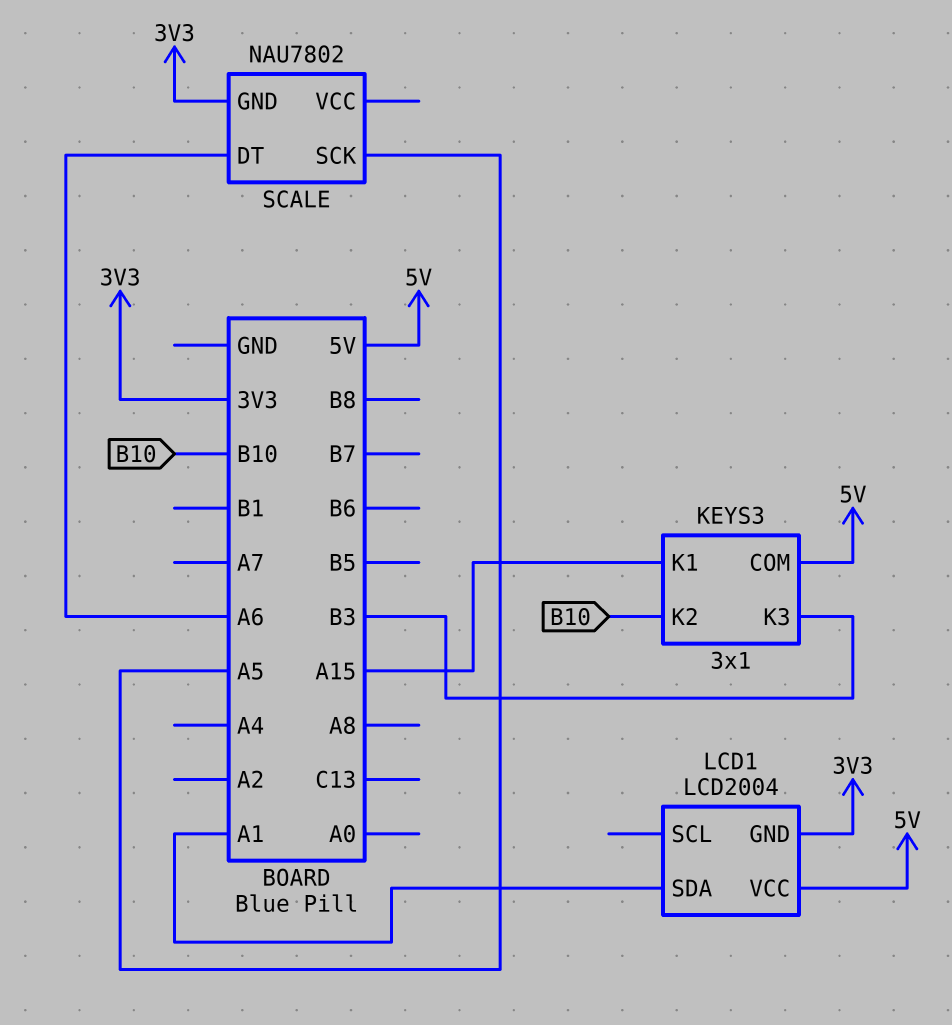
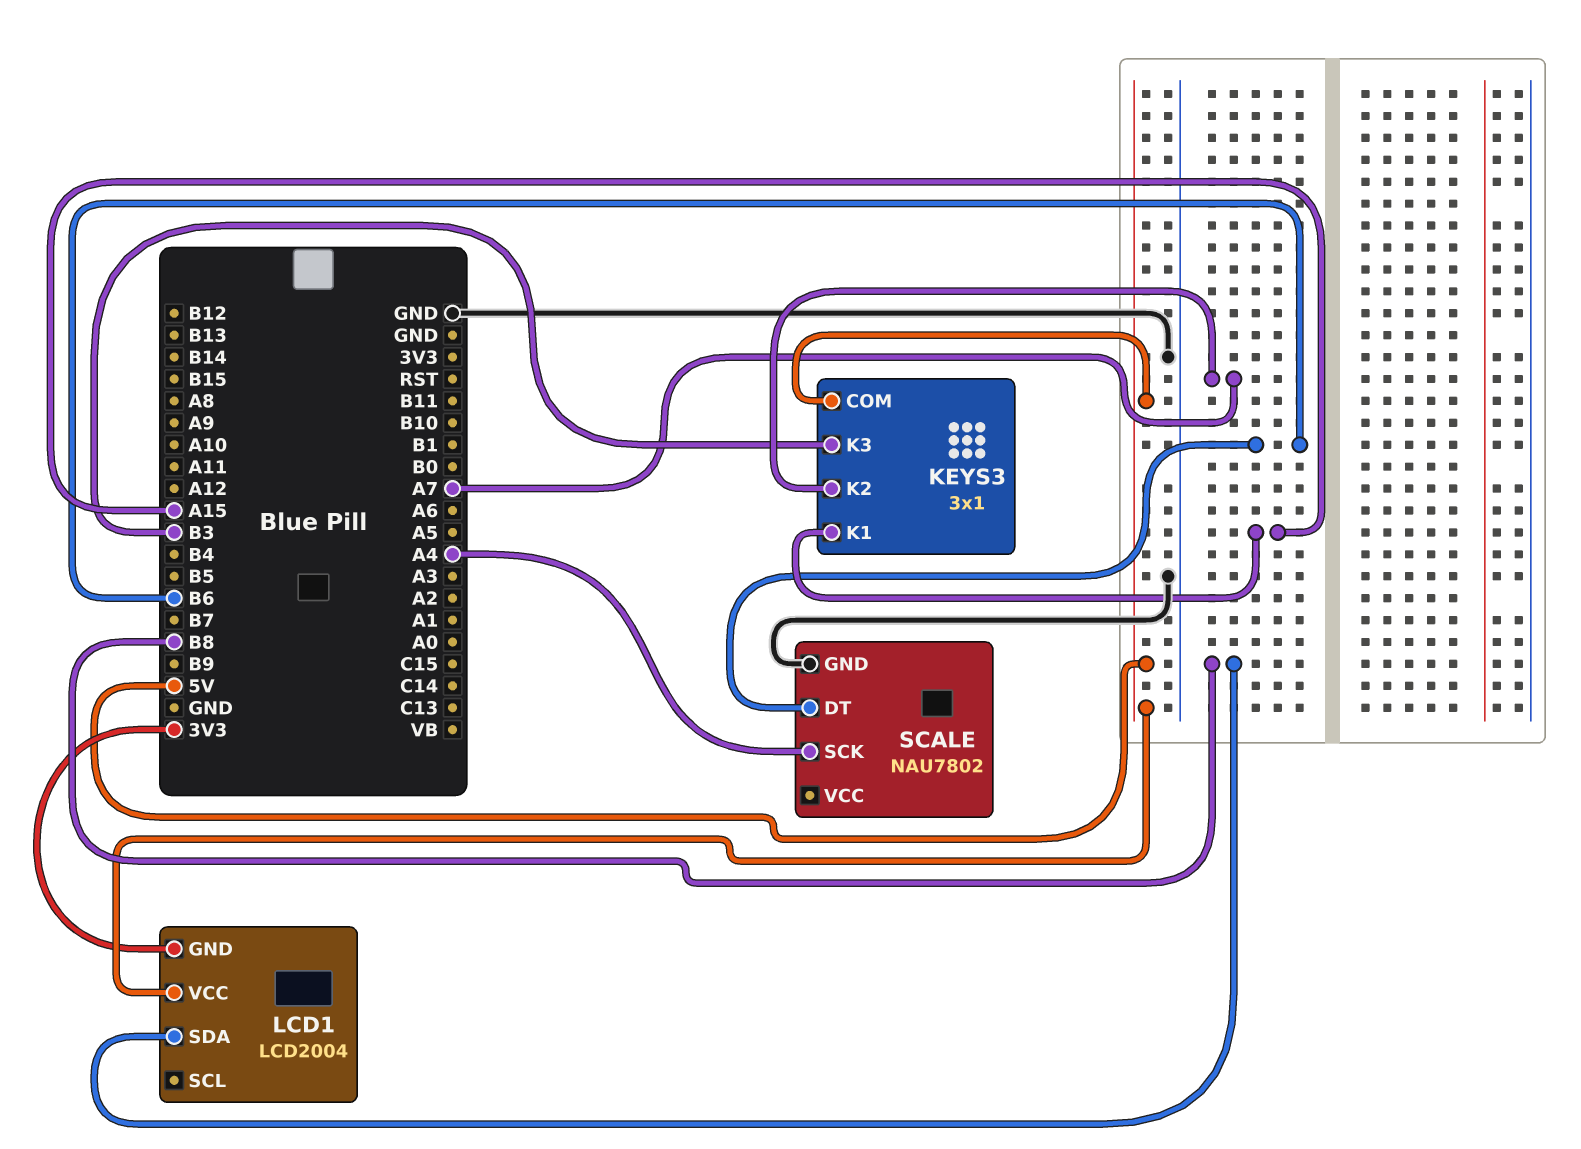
KEYS3 pin K2: B10 -> A7
LCD1 pin SDA: A1 -> B8
SCALE pin DT: A6 -> B6
SCALE pin GND: 3V3 -> GND
SCALE pin SCK: A5 -> A4

